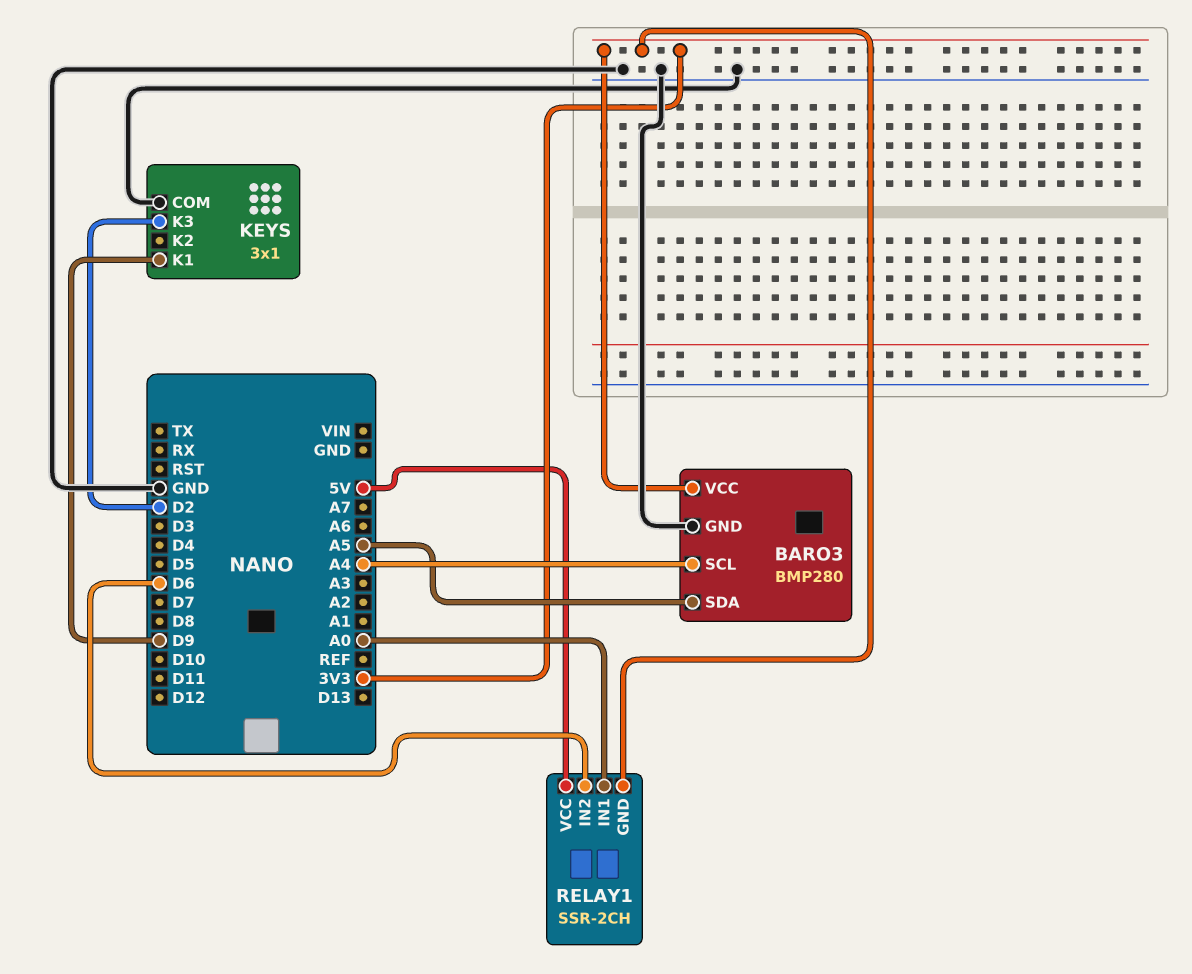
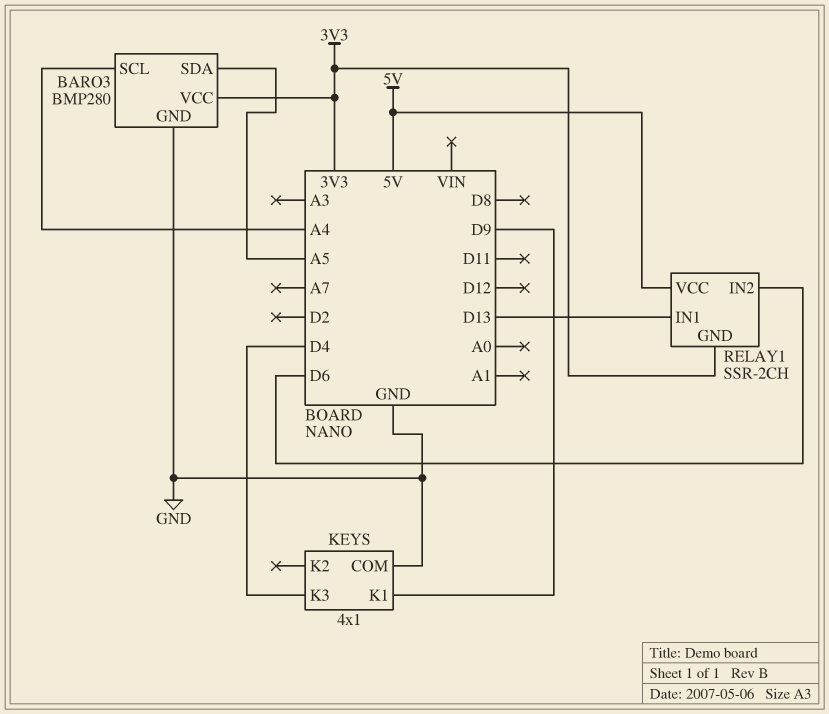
KEYS: 3x1 -> 4x1
KEYS pin K3: D2 -> D4
RELAY1 pin IN1: A0 -> D13

